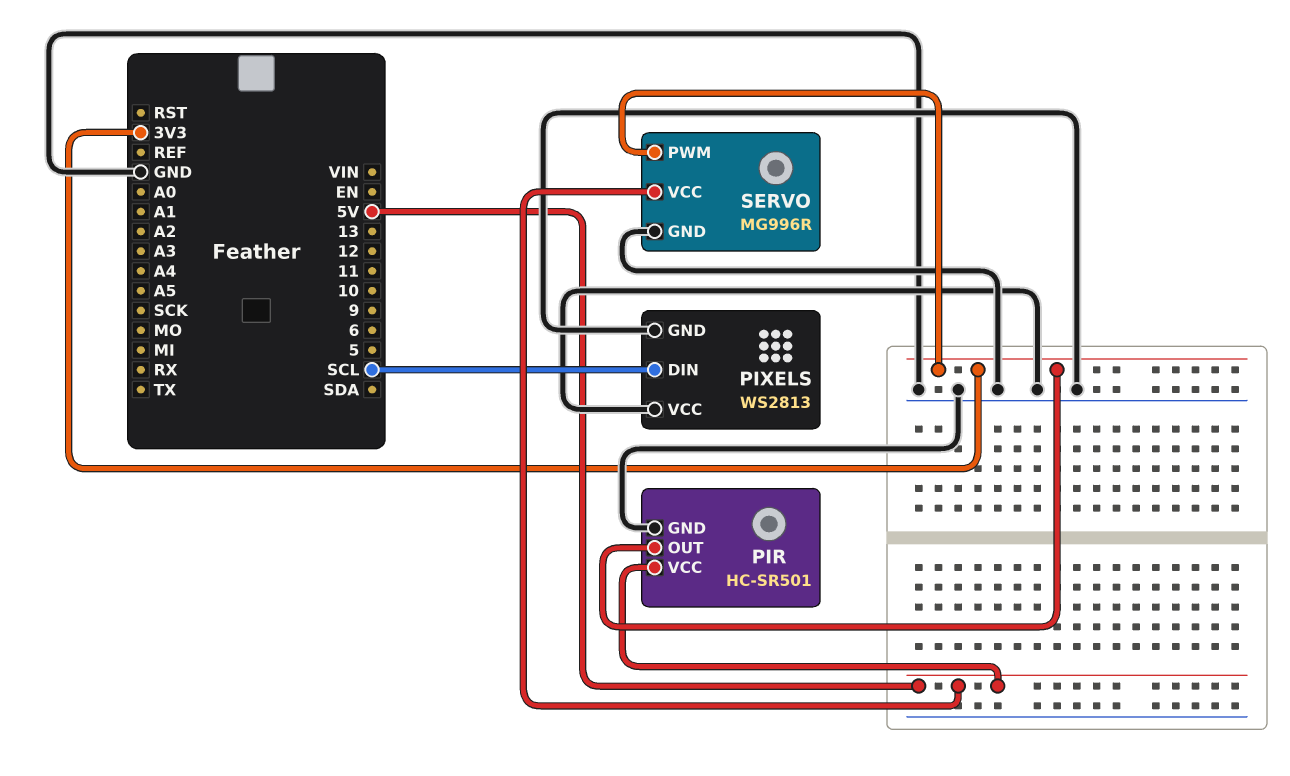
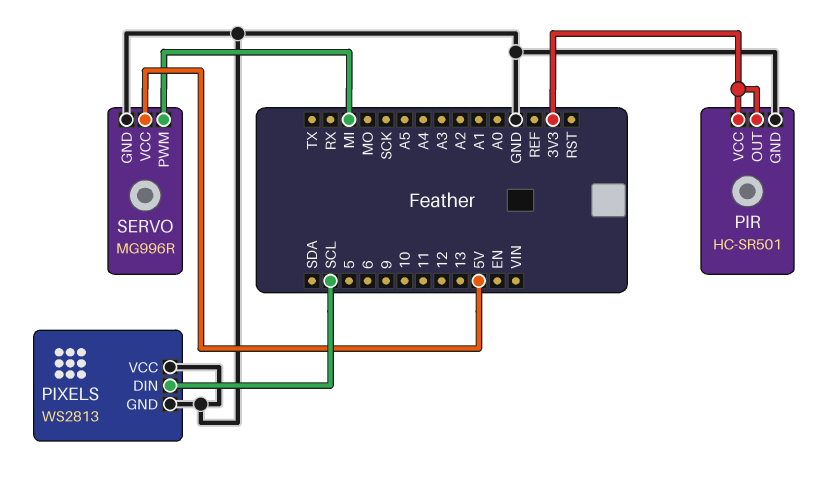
PIR pin VCC: 5V -> 3V3
SERVO pin PWM: 3V3 -> MI

